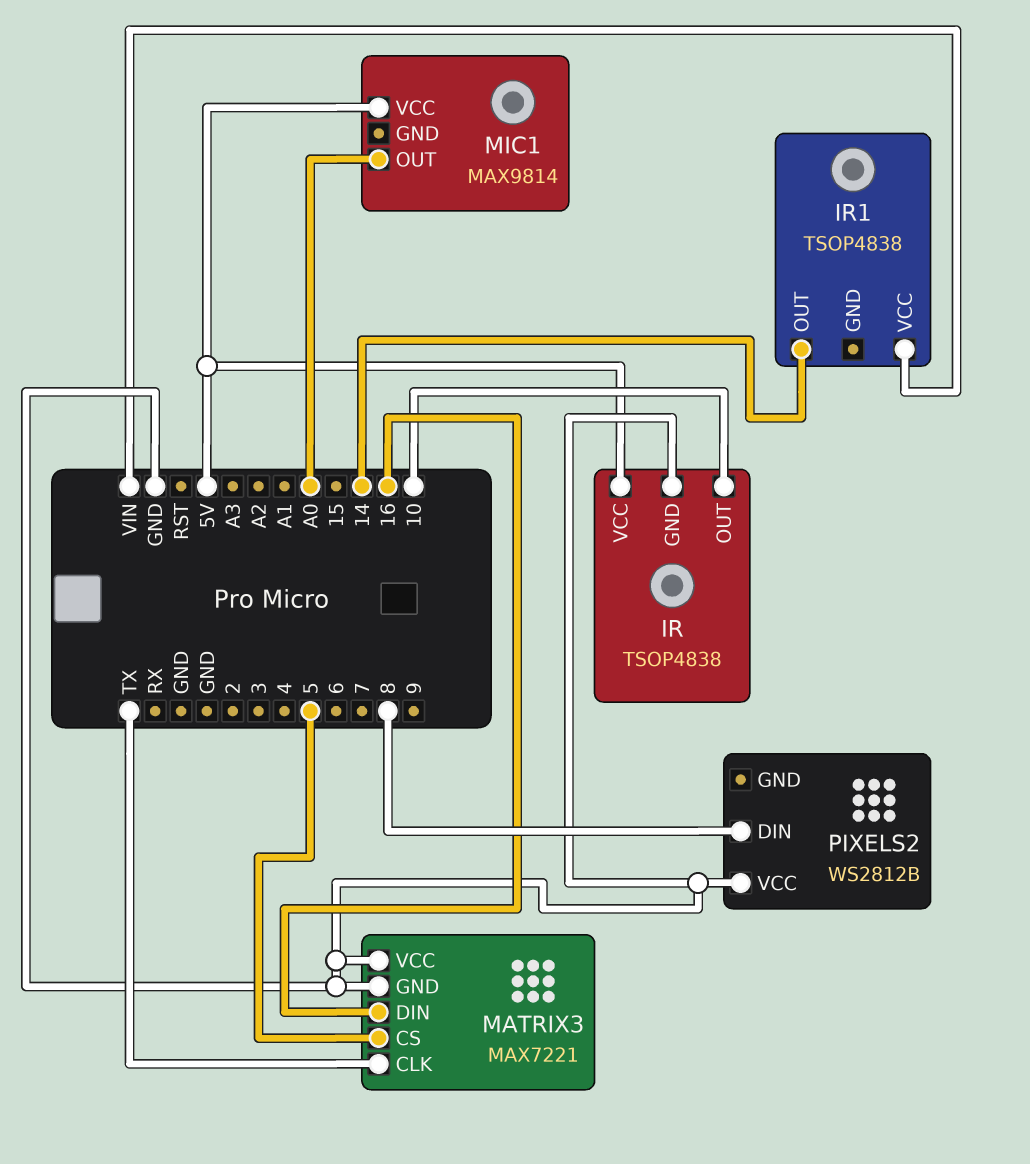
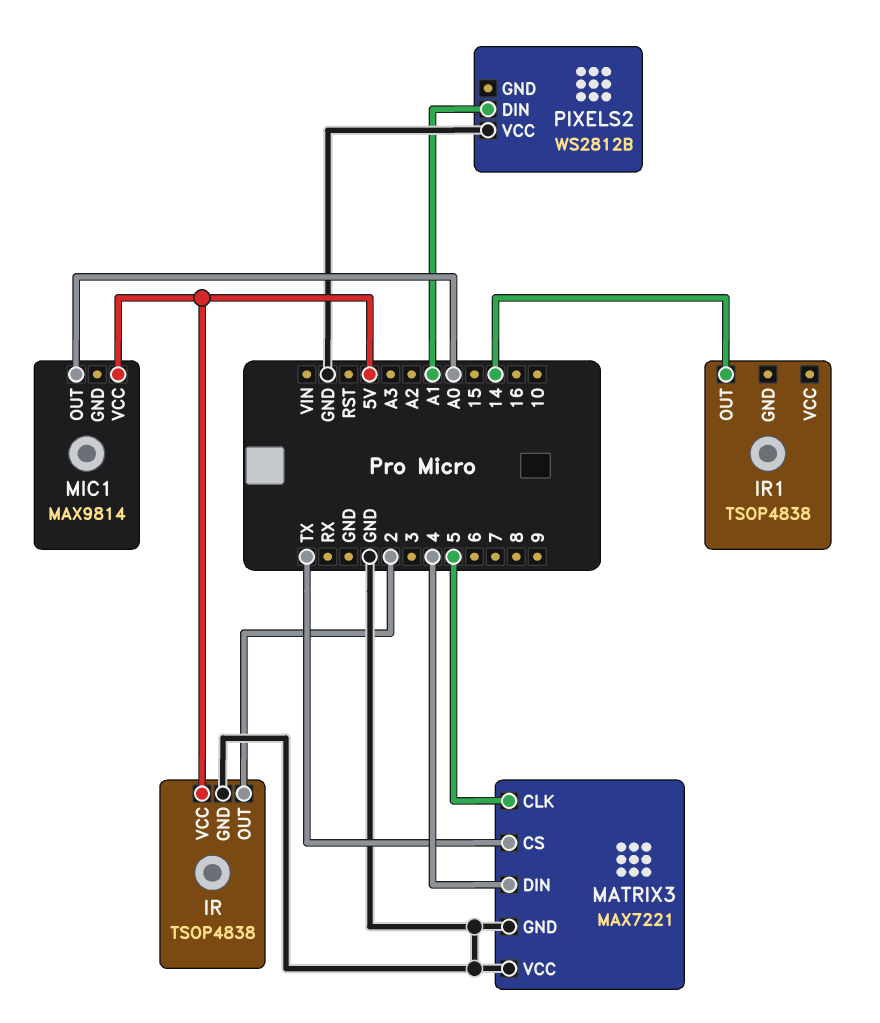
IR pin OUT: 10 -> 2
IR1 pin VCC: VIN -> none
MATRIX3 pin CLK: TX -> 5
MATRIX3 pin CS: 5 -> TX
MATRIX3 pin DIN: 16 -> 4
PIXELS2 pin DIN: 8 -> A1

